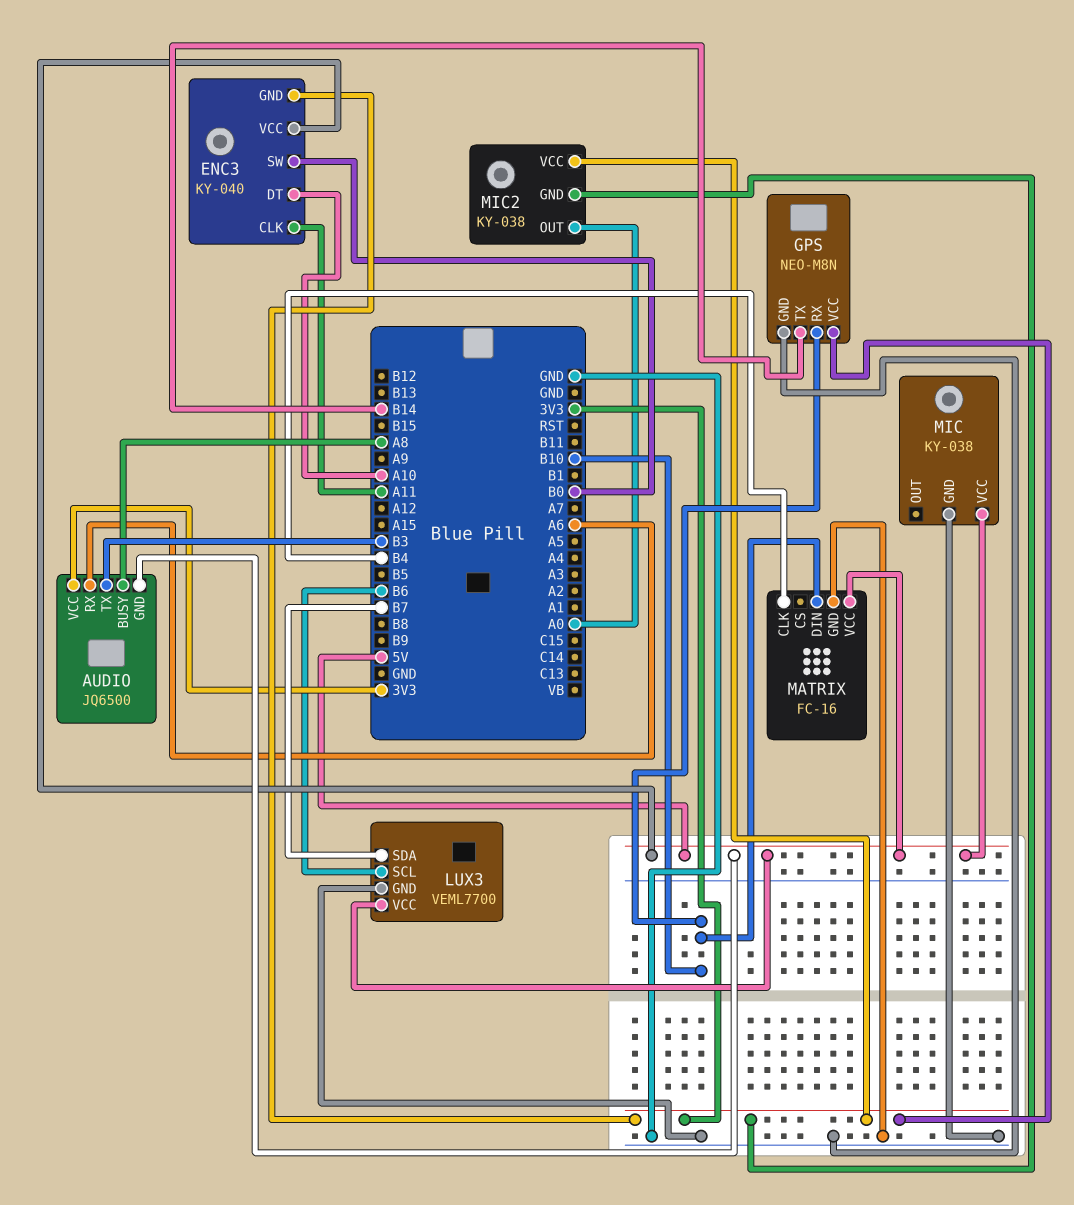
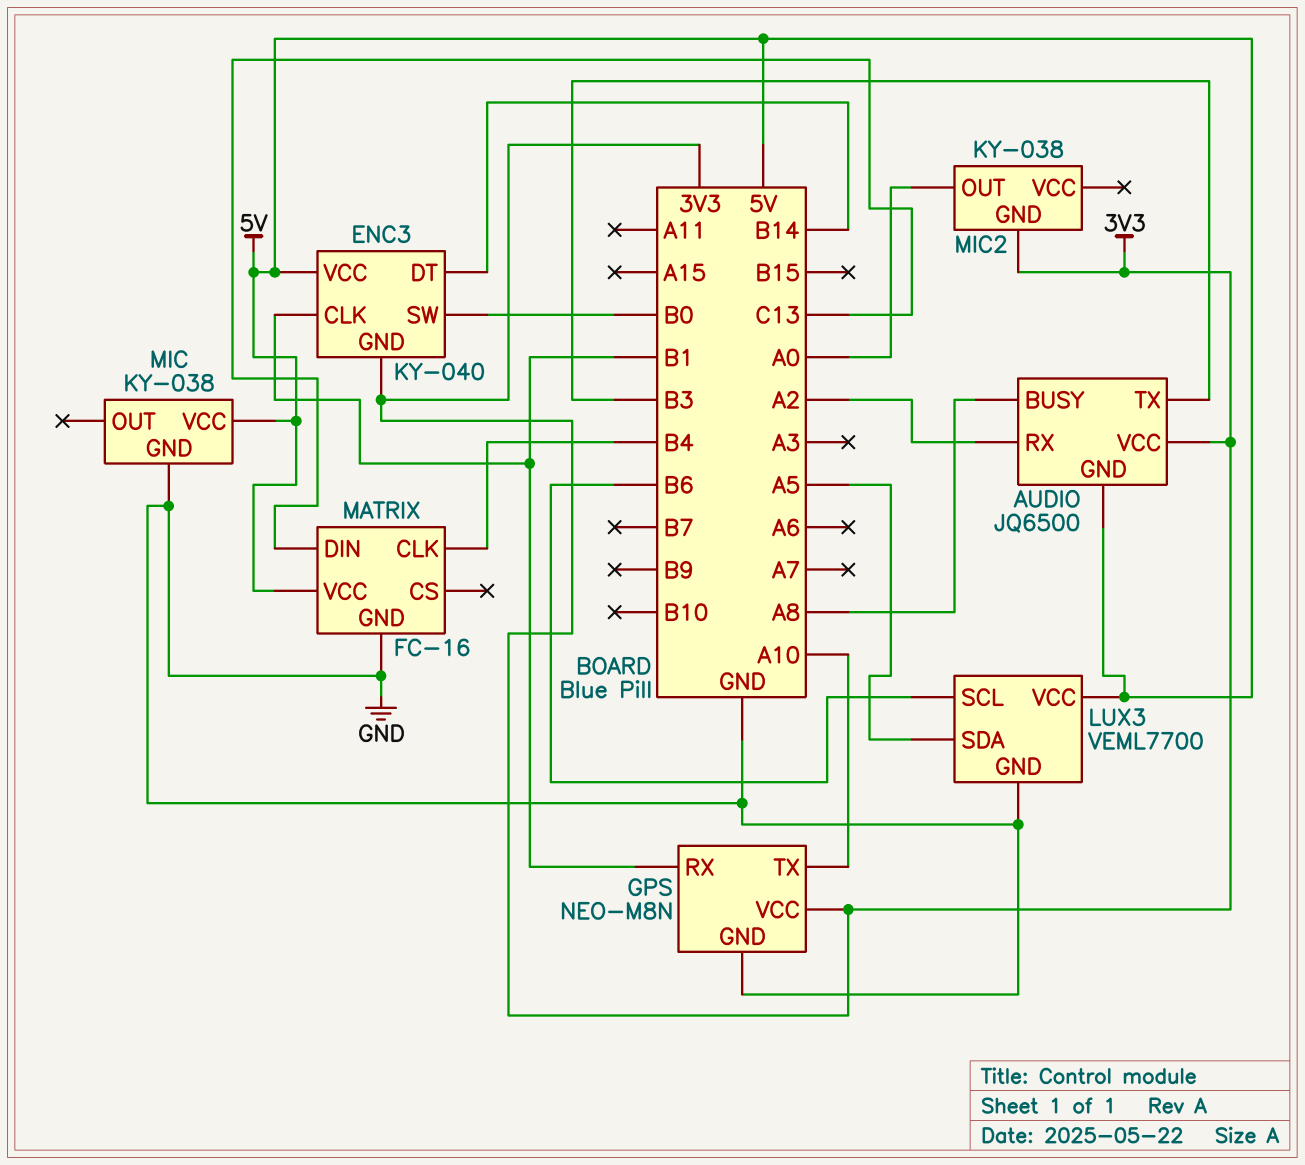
AUDIO pin RX: A6 -> A2
ENC3 pin CLK: A11 -> B1
ENC3 pin DT: A10 -> B14
GPS pin RX: B10 -> B1
GPS pin TX: B14 -> A10
LUX3 pin SDA: B7 -> A5
MATRIX pin DIN: B10 -> C13
MIC2 pin VCC: 3V3 -> none

